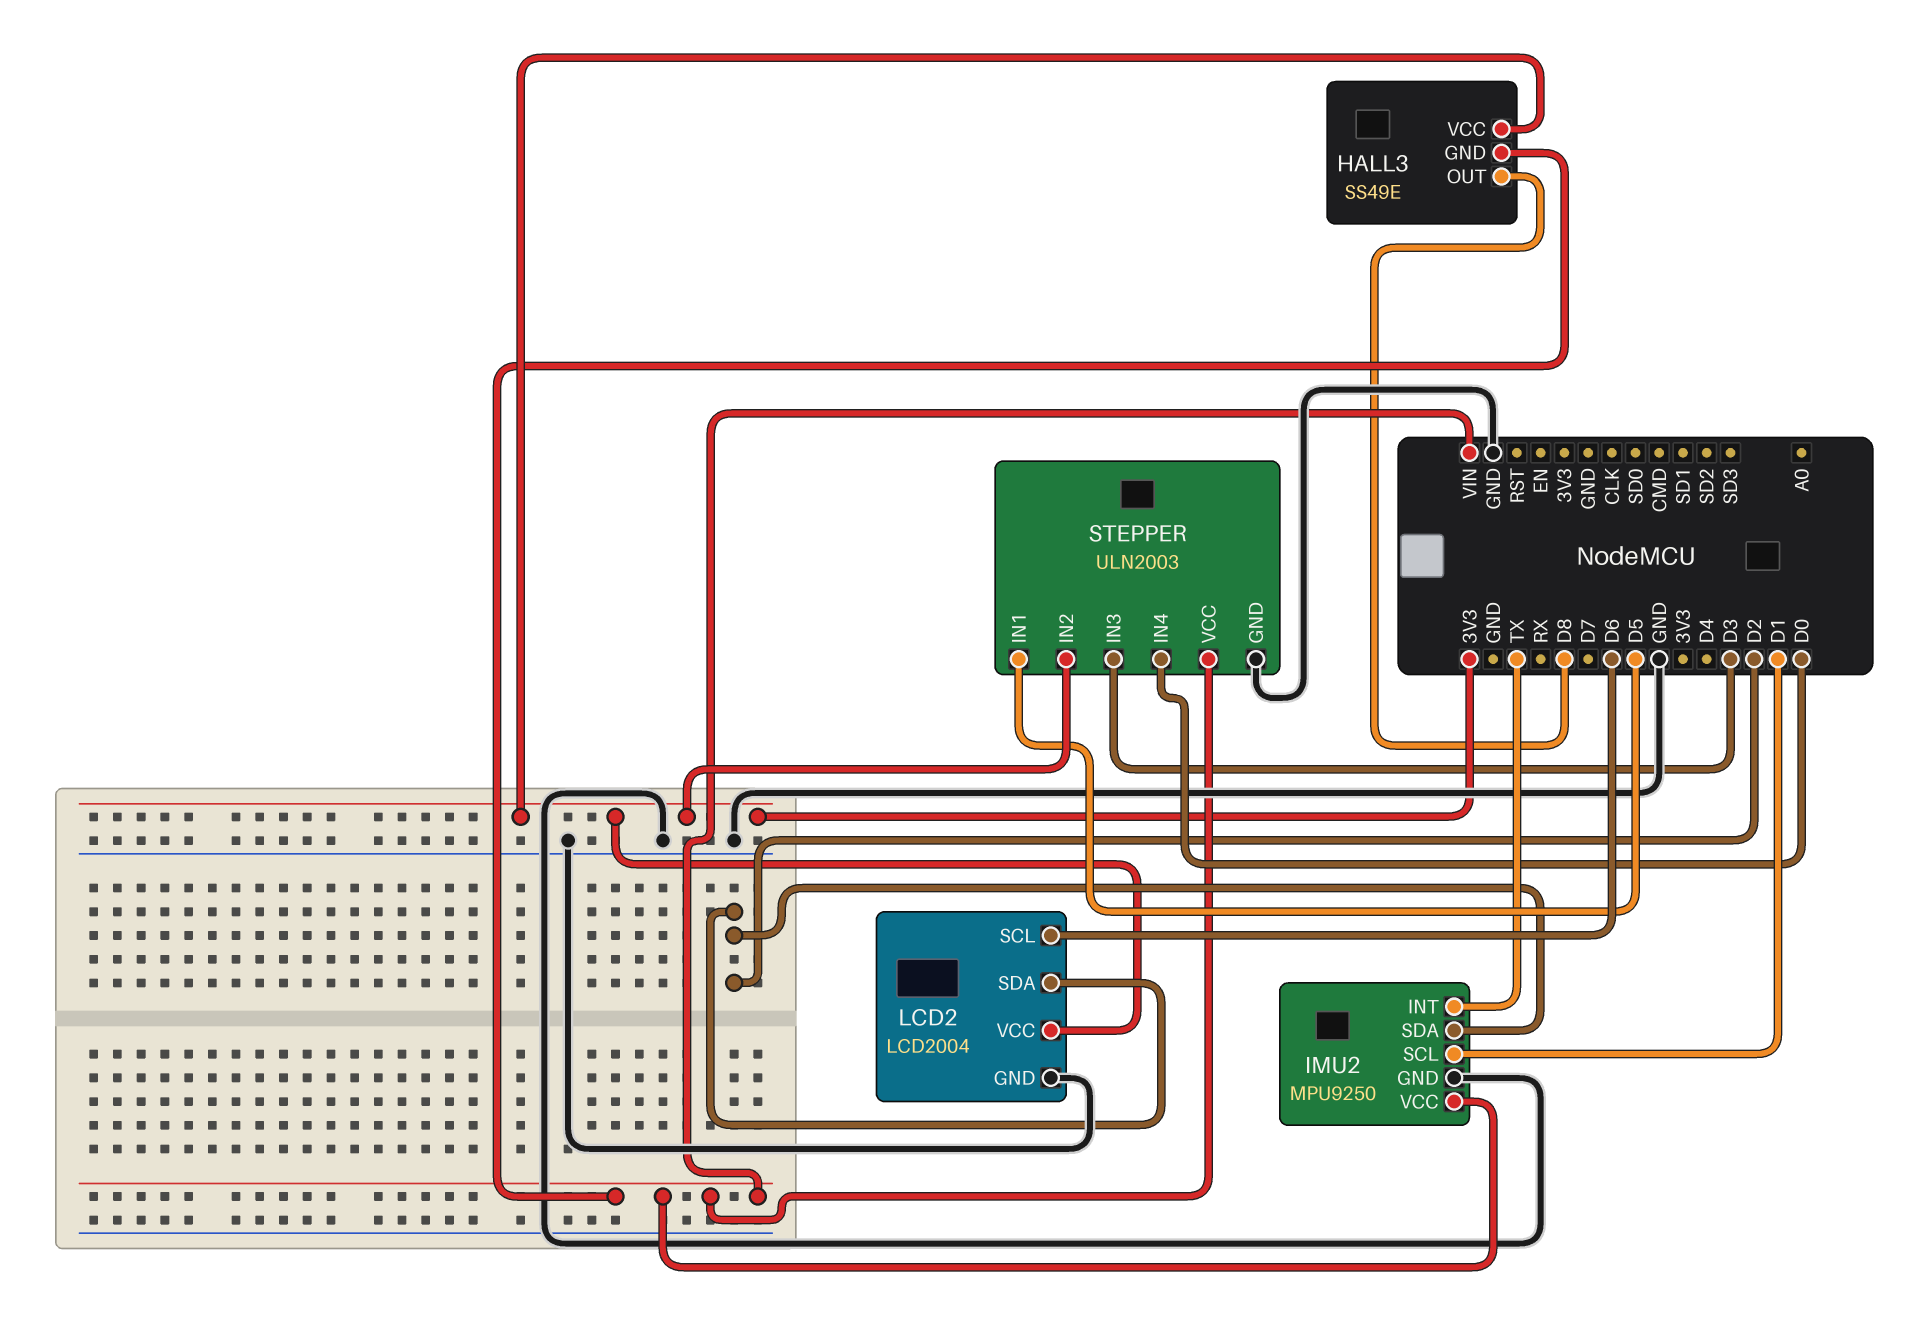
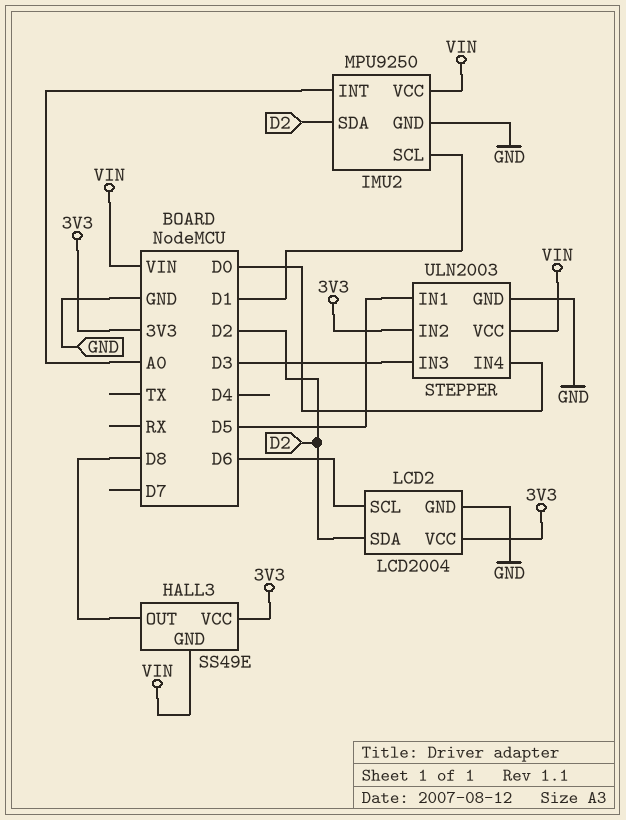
IMU2 pin INT: TX -> A0

